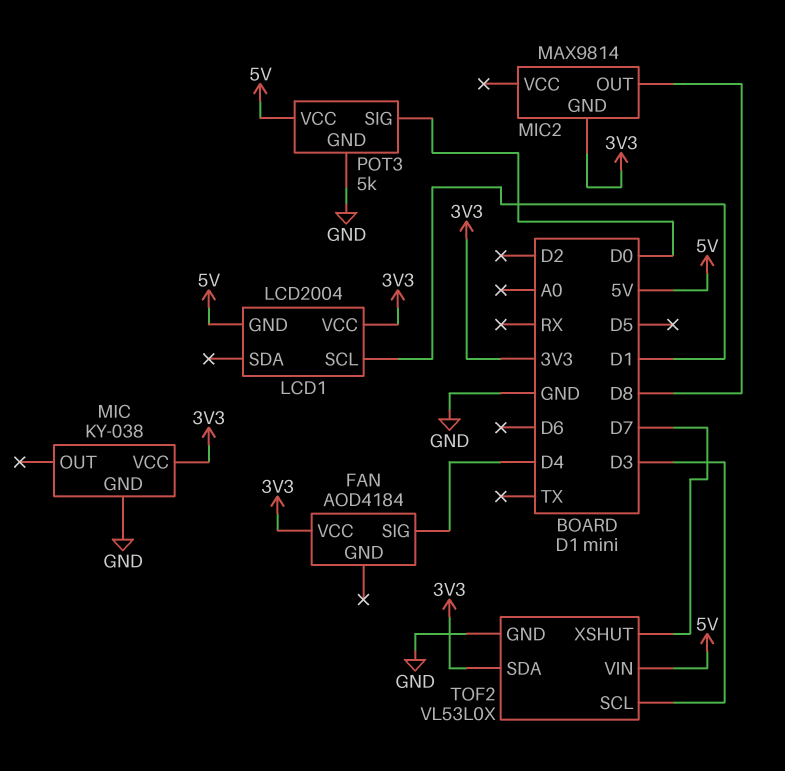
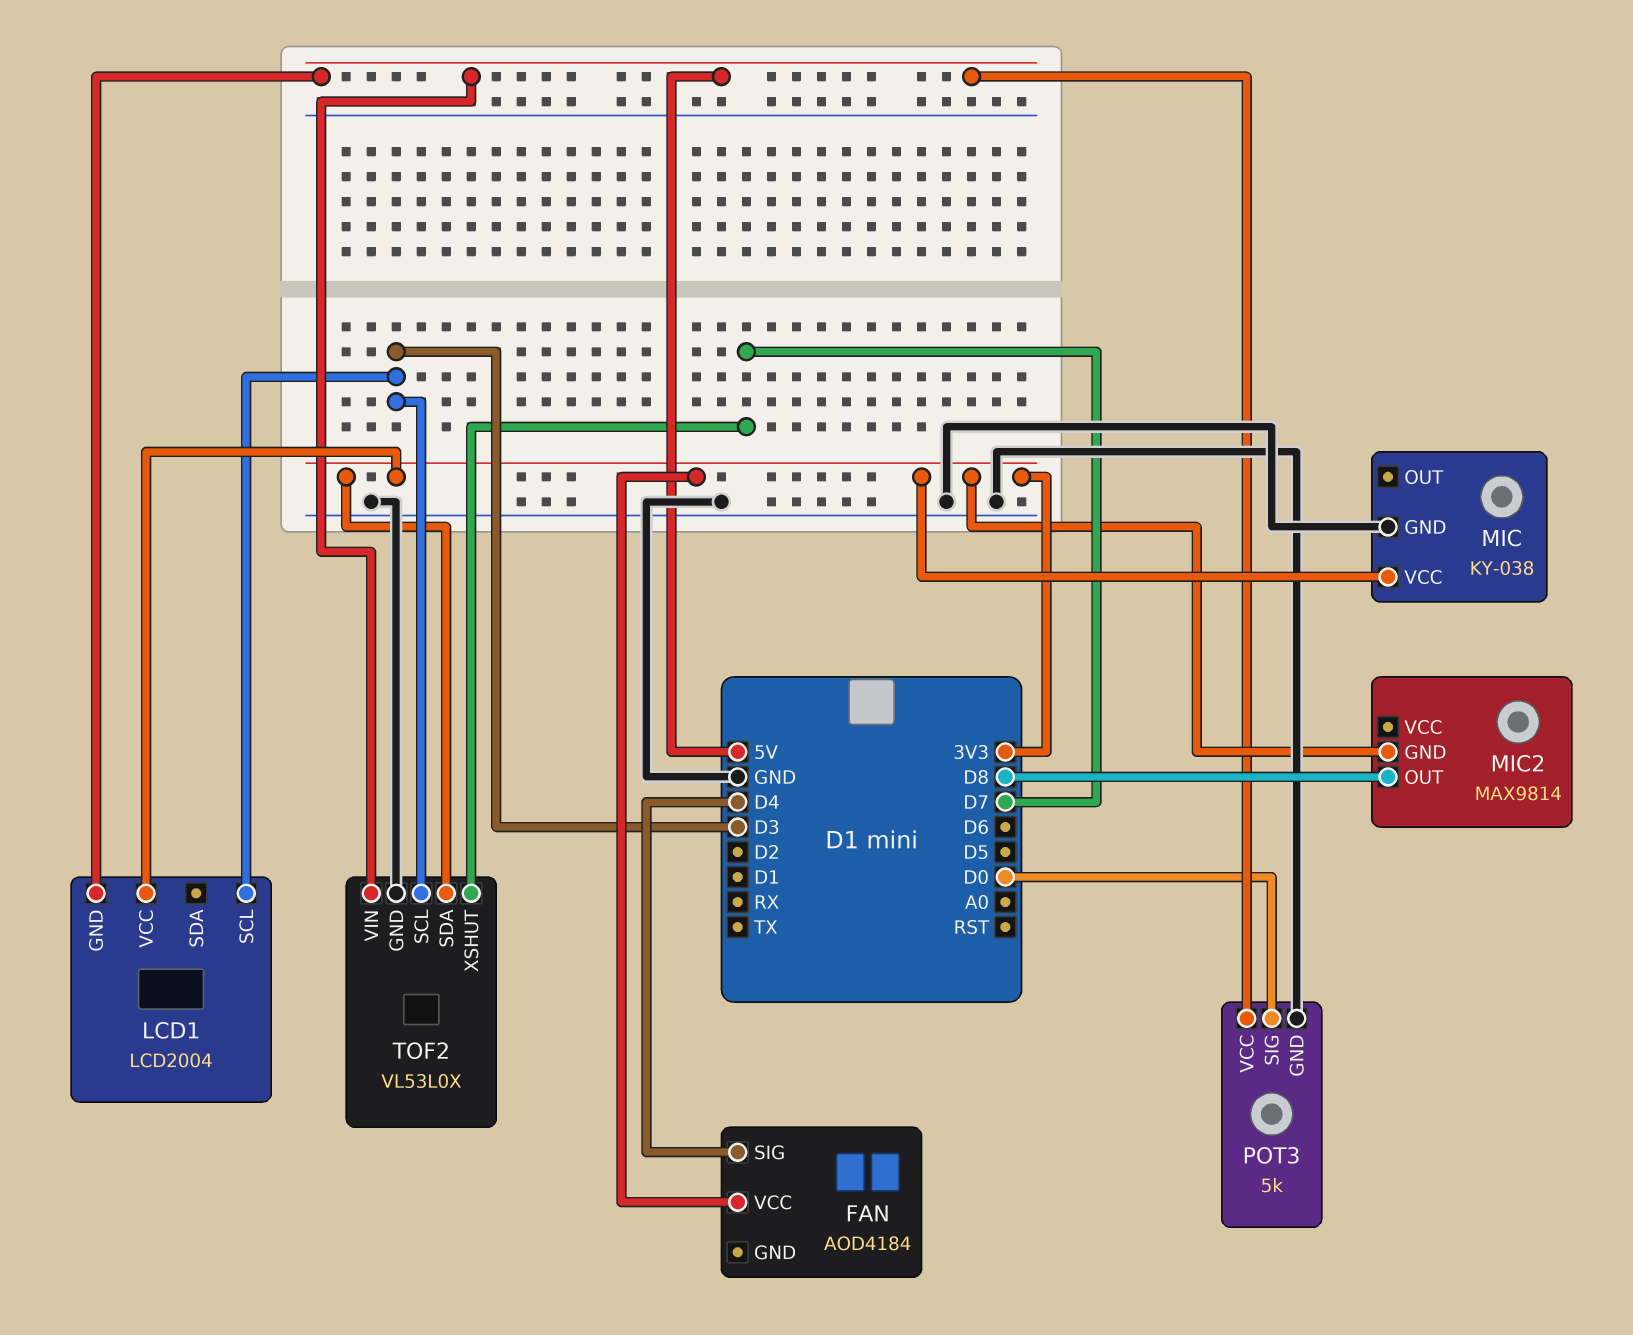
LCD1 pin SCL: D1 -> D3

